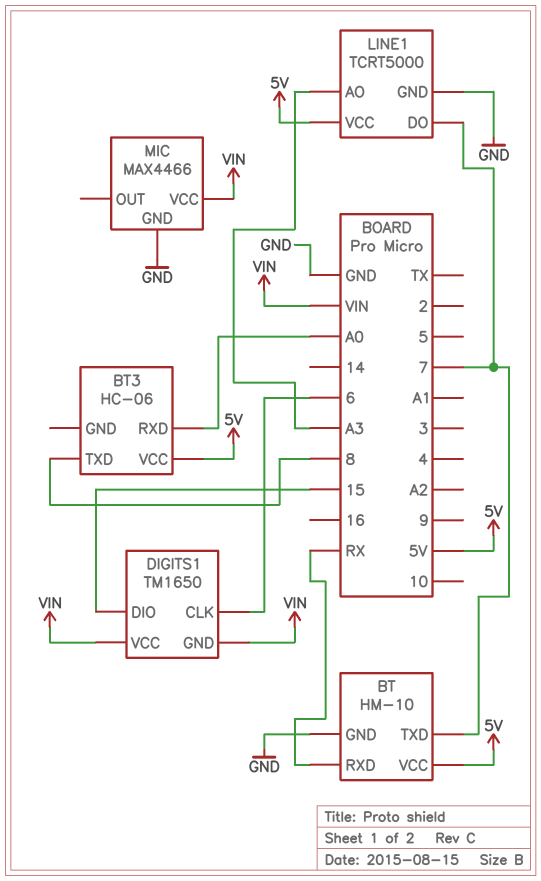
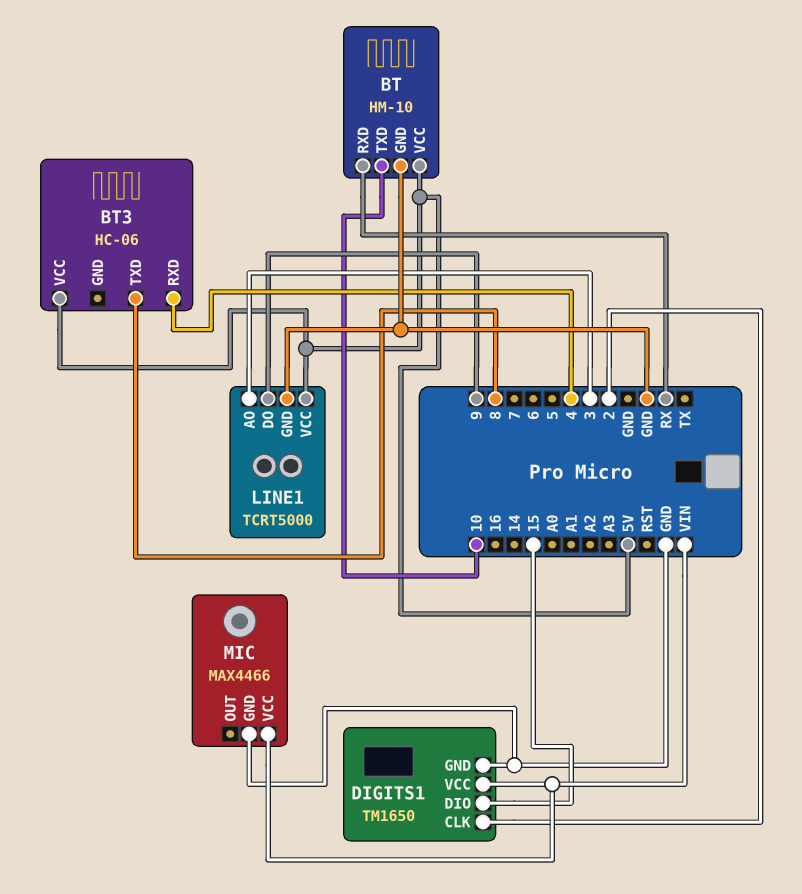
BT pin TXD: 7 -> 10
BT3 pin RXD: A0 -> 4
DIGITS1 pin CLK: 6 -> 2
DIGITS1 pin GND: VIN -> GND
LINE1 pin AO: A3 -> 3
LINE1 pin DO: 7 -> 9

